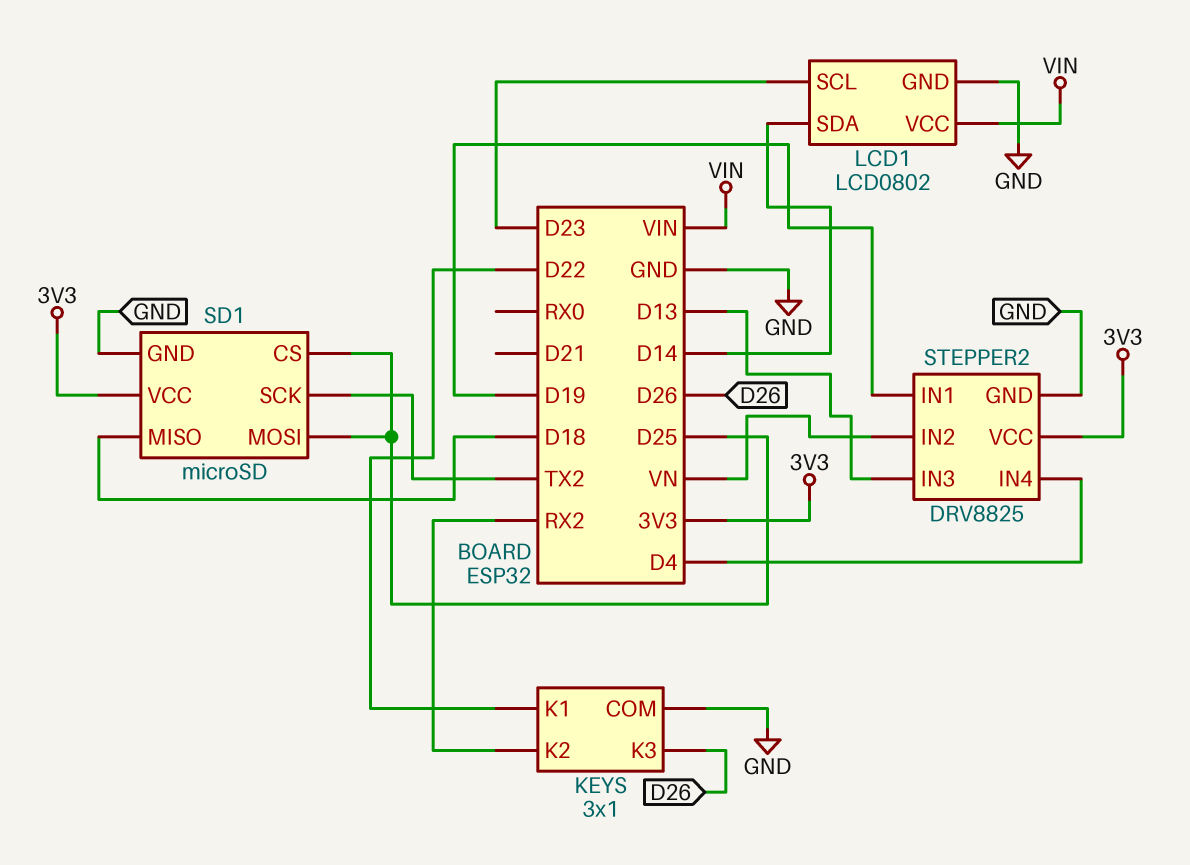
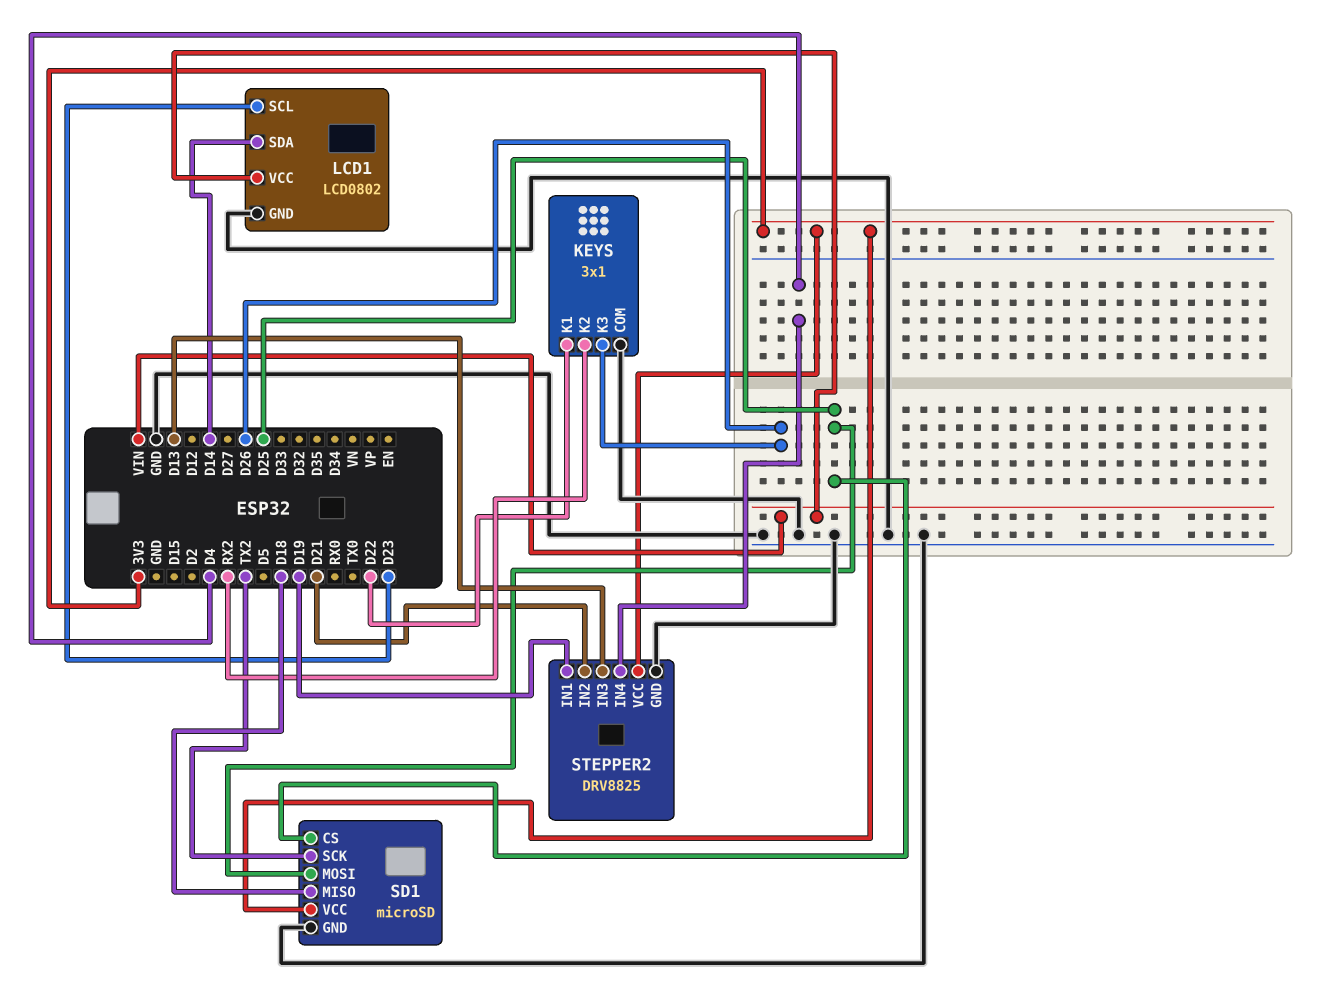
STEPPER2 pin IN2: VN -> D21

